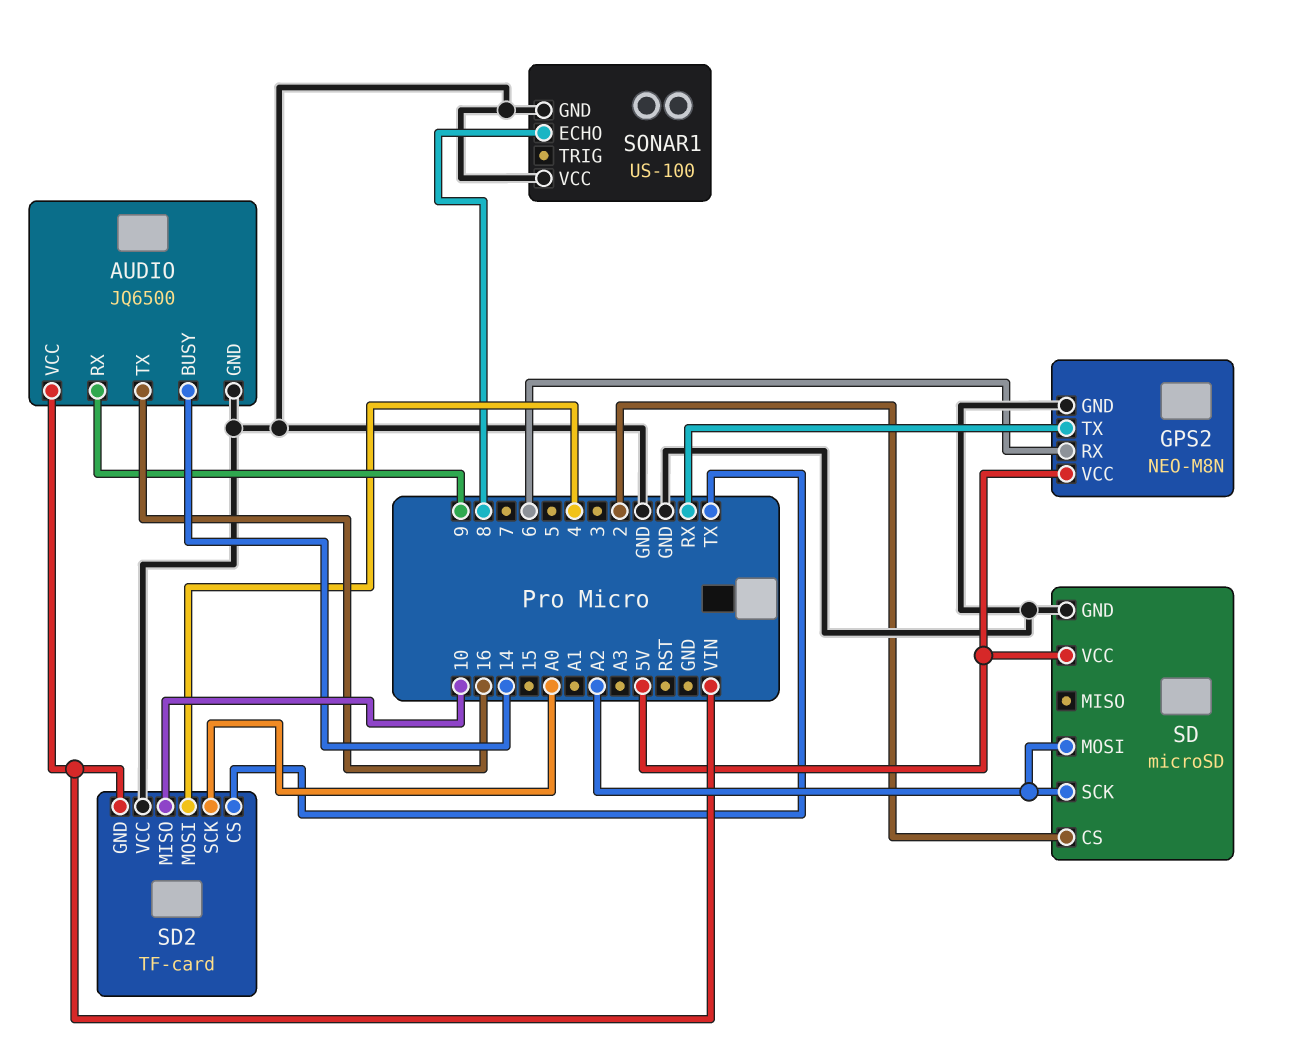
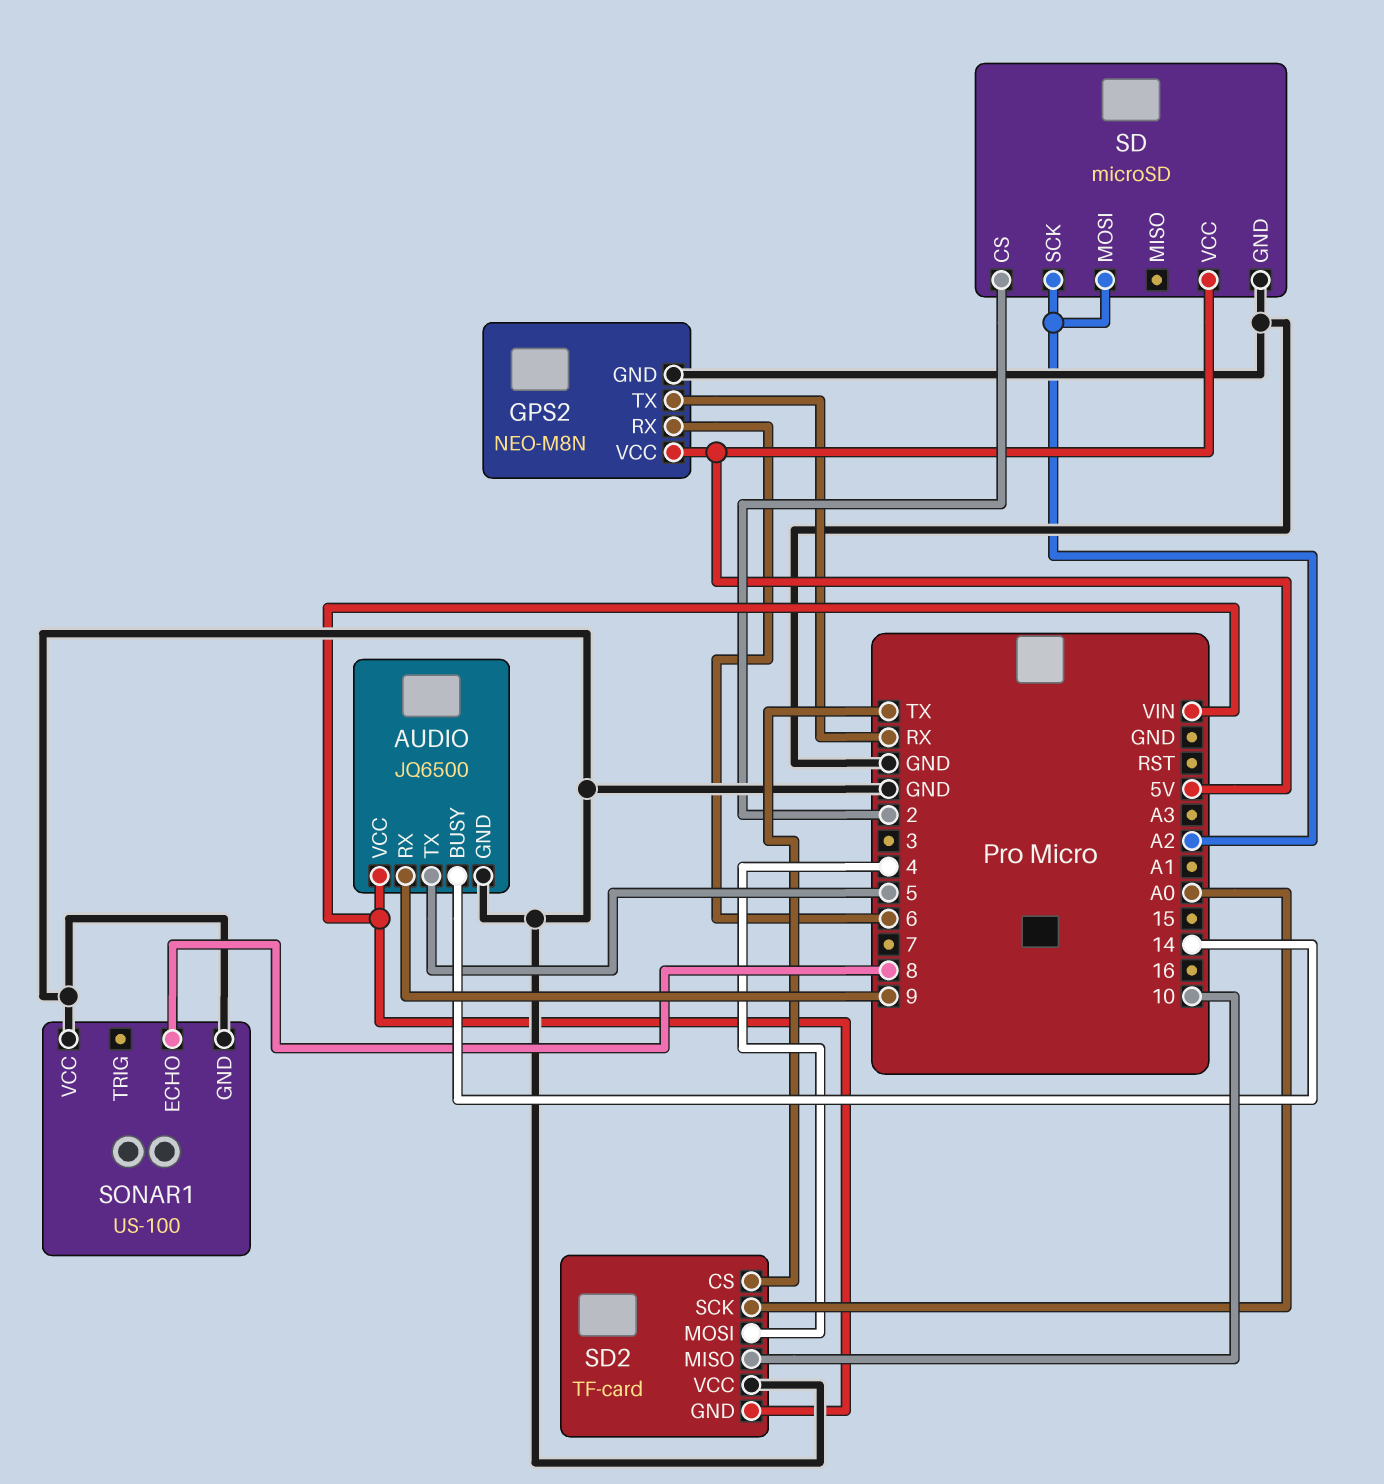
AUDIO pin TX: 16 -> 5

